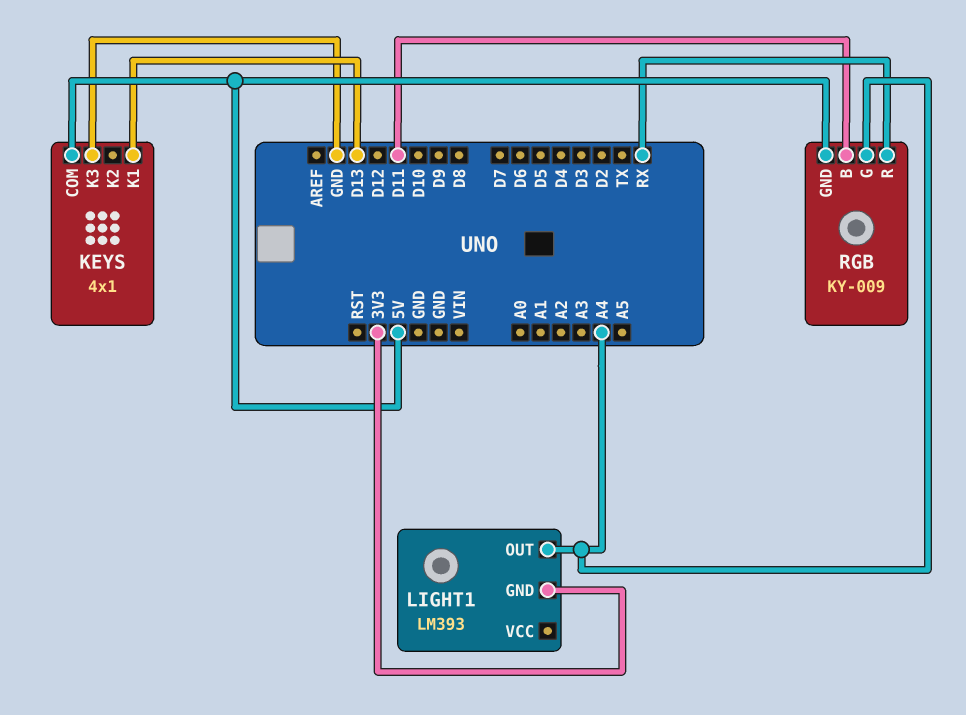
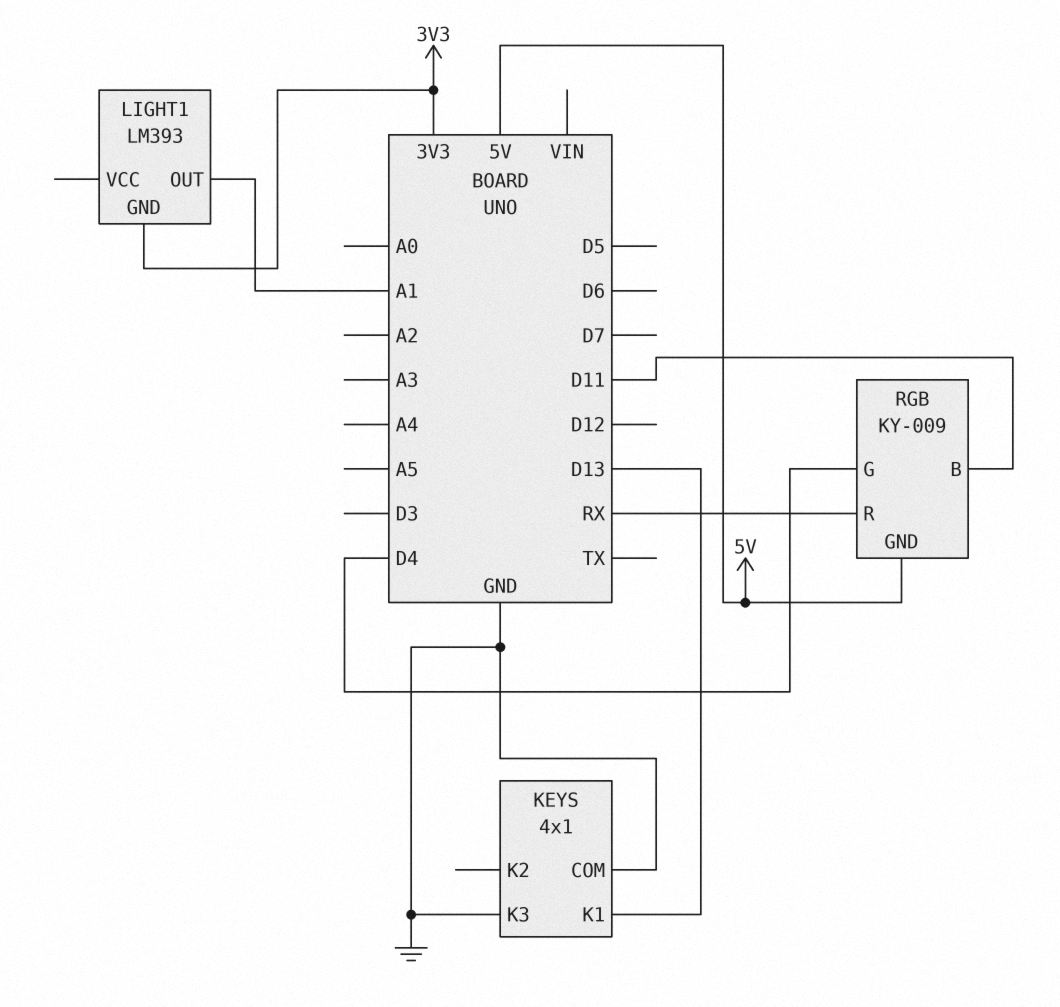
KEYS pin COM: 5V -> GND
LIGHT1 pin OUT: A4 -> A1
RGB pin G: A4 -> D4

